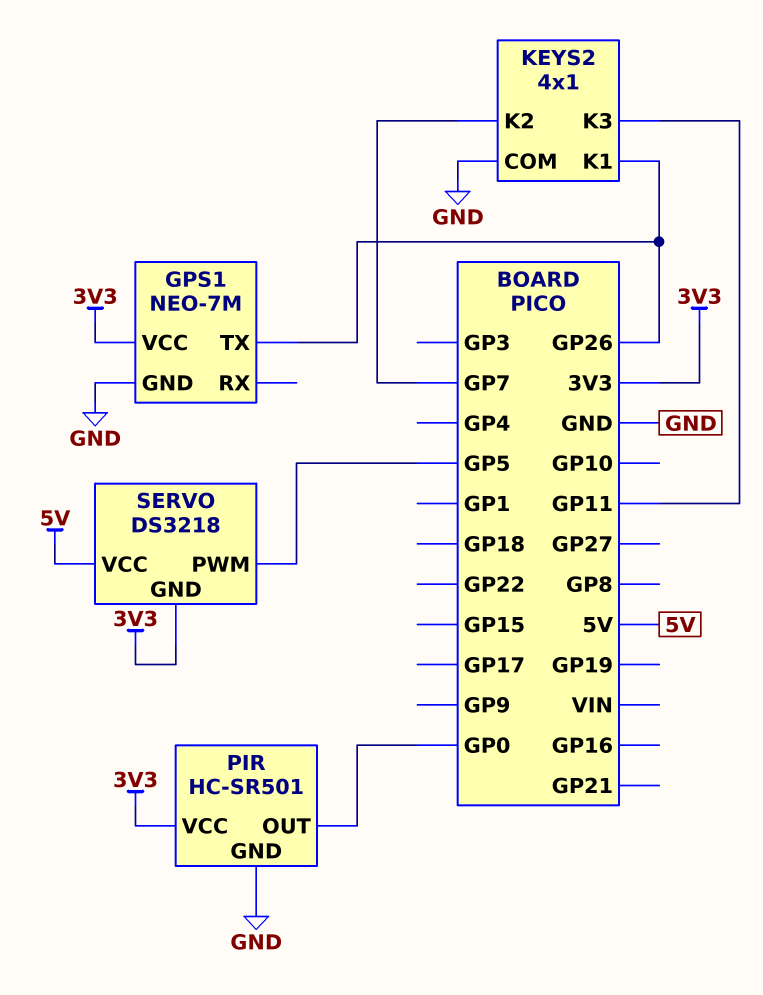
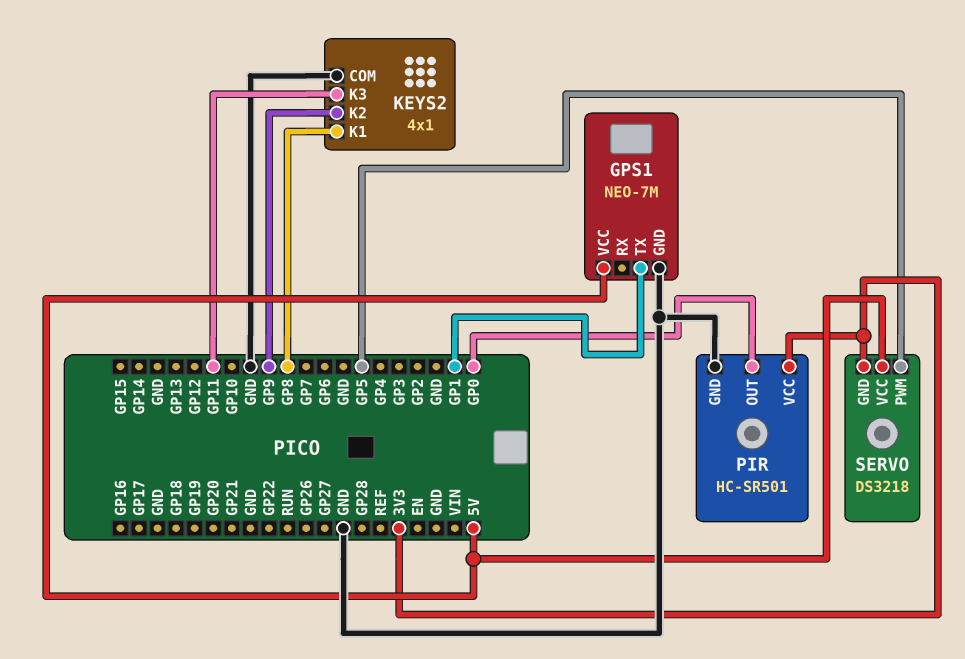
GPS1 pin TX: GP26 -> GP1
GPS1 pin VCC: 3V3 -> 5V
KEYS2 pin K1: GP26 -> GP8
KEYS2 pin K2: GP7 -> GP9

